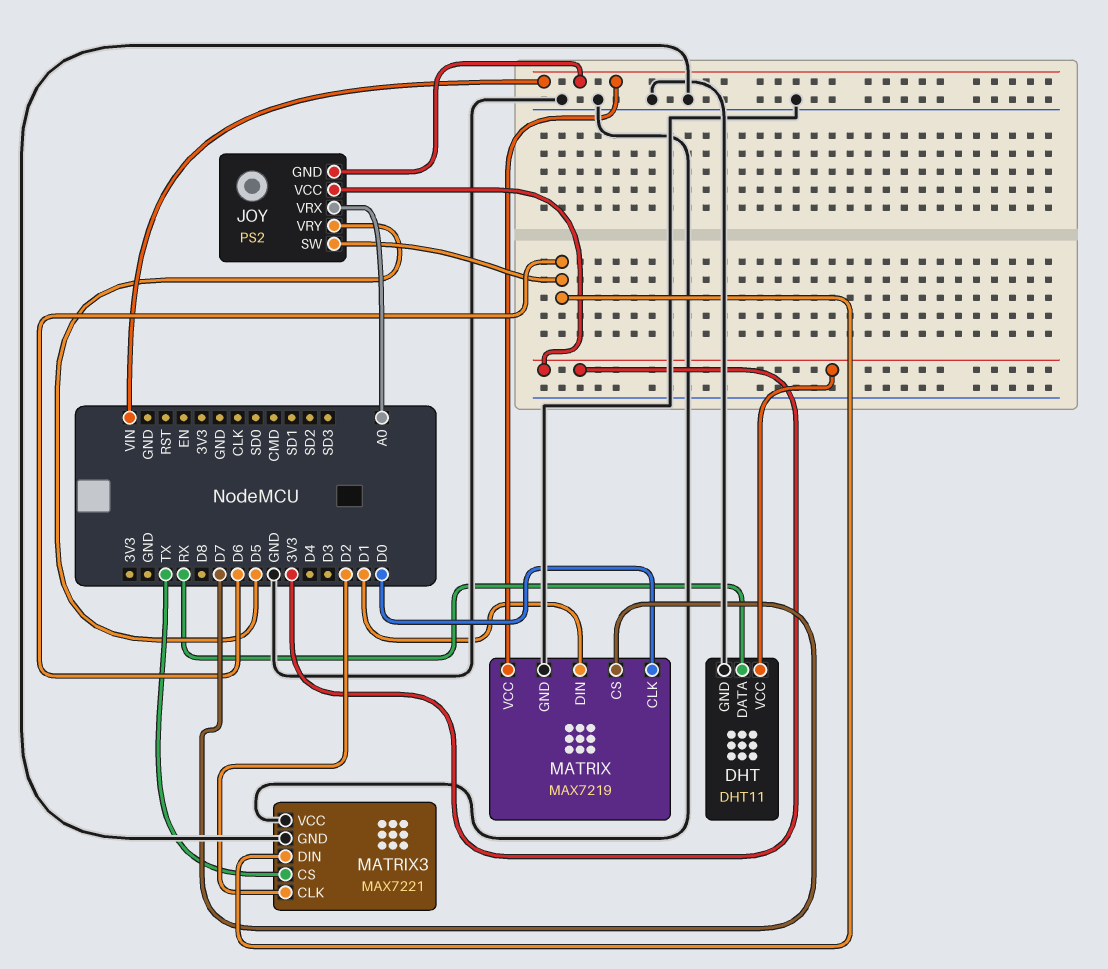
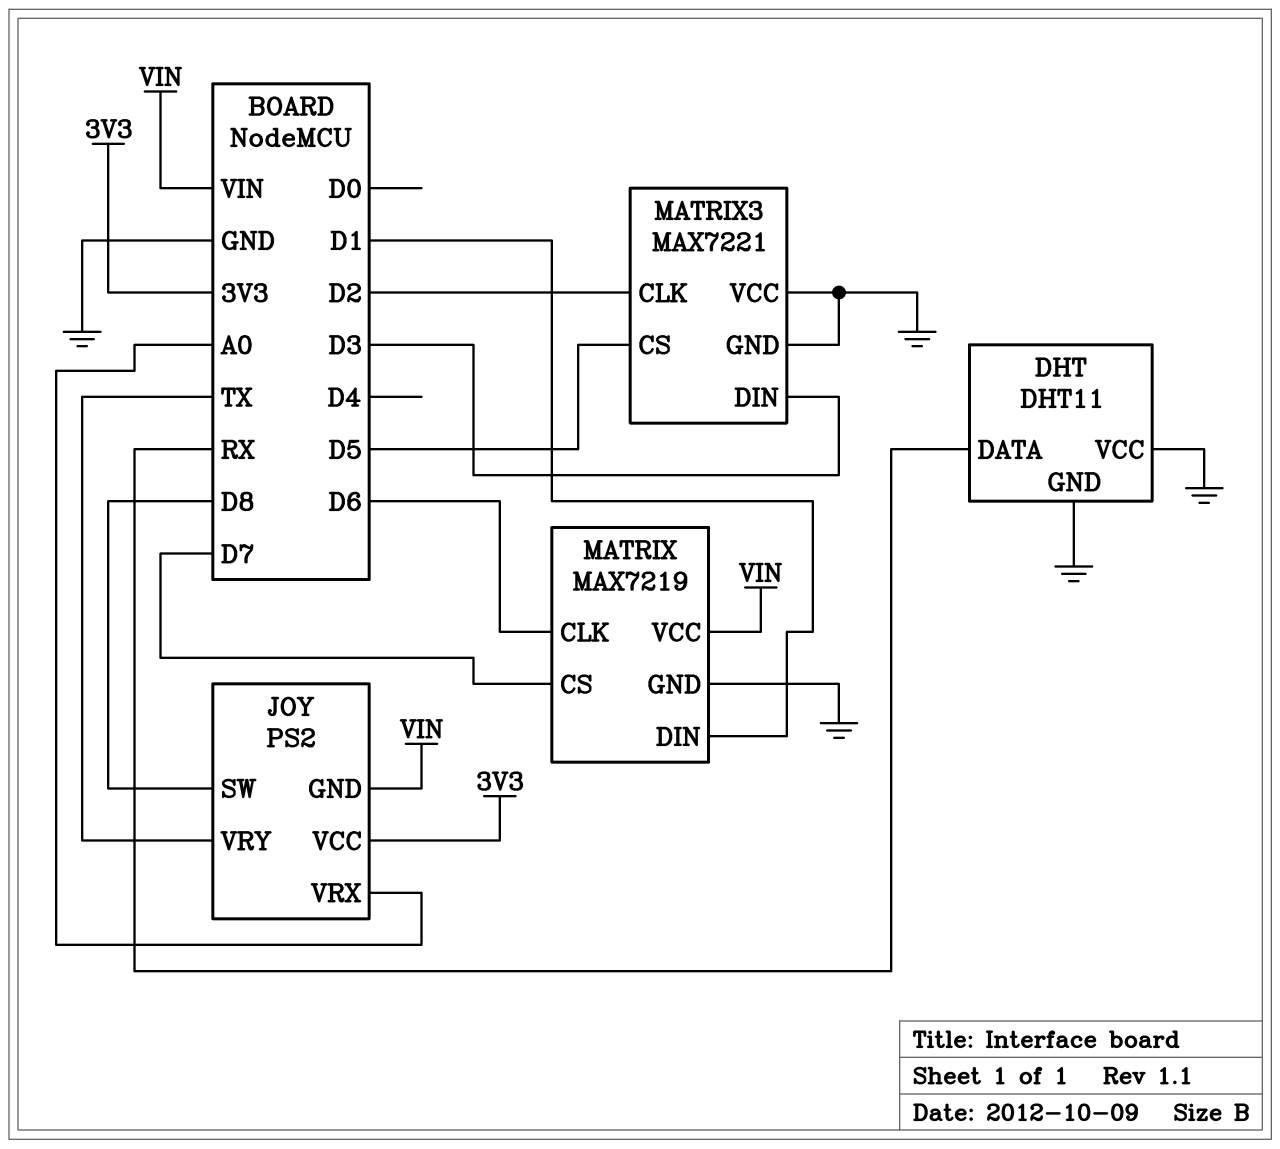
DHT pin VCC: 3V3 -> GND
JOY pin SW: D6 -> D8
JOY pin VRY: D5 -> TX
MATRIX pin CLK: D0 -> D6
MATRIX3 pin CS: TX -> D5
MATRIX3 pin DIN: D6 -> D3

